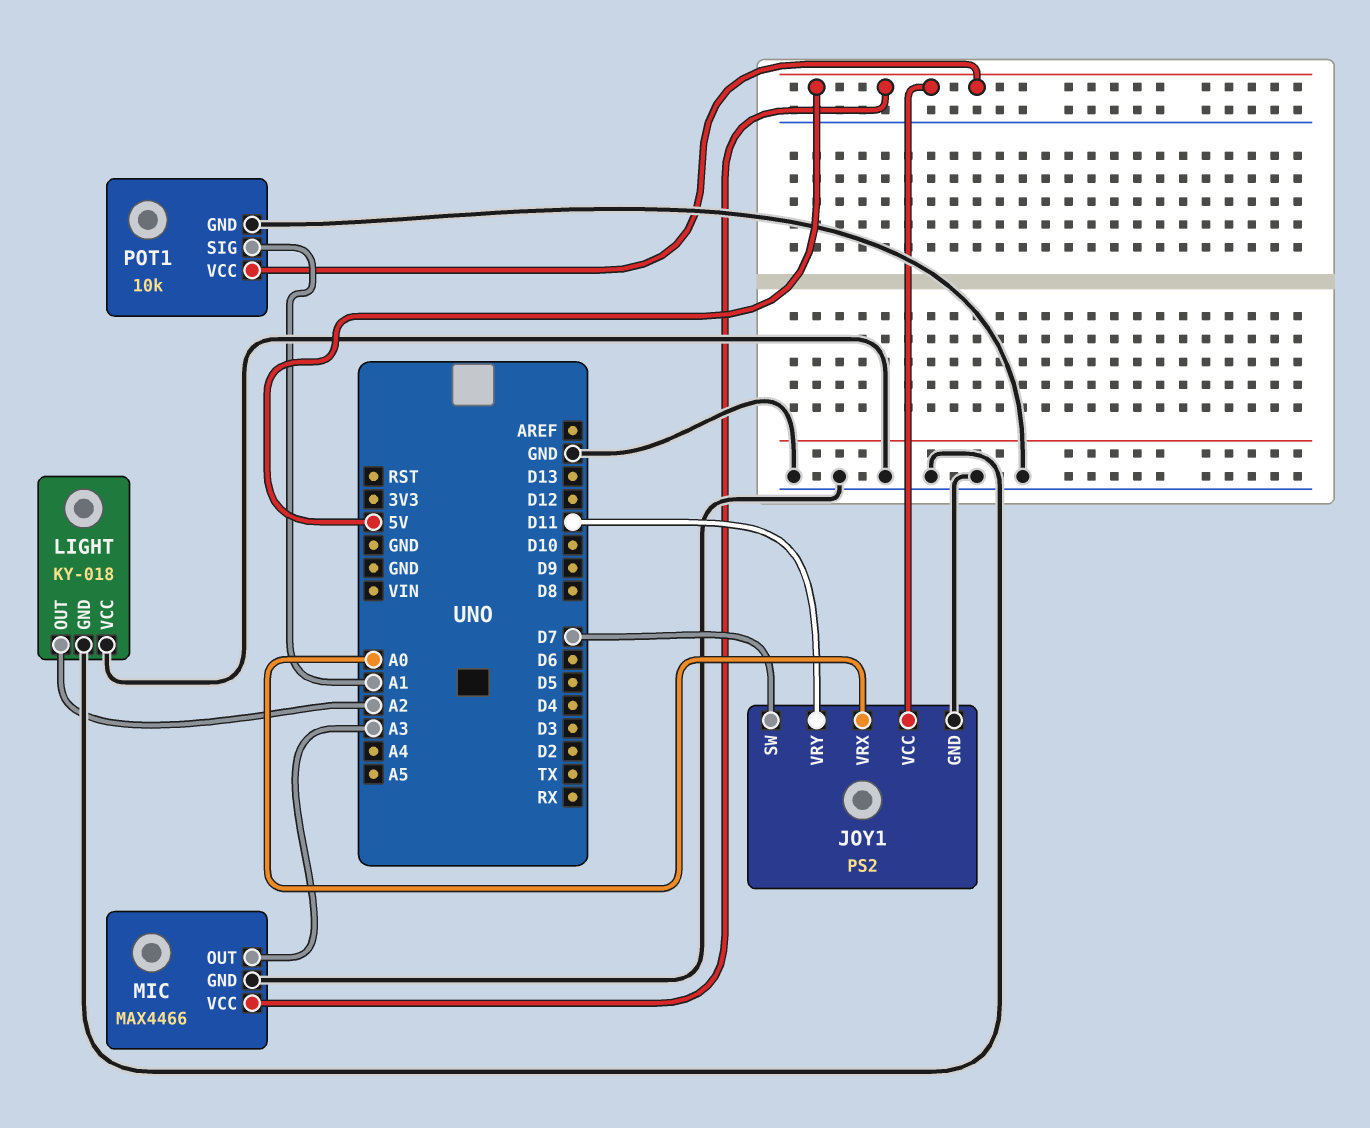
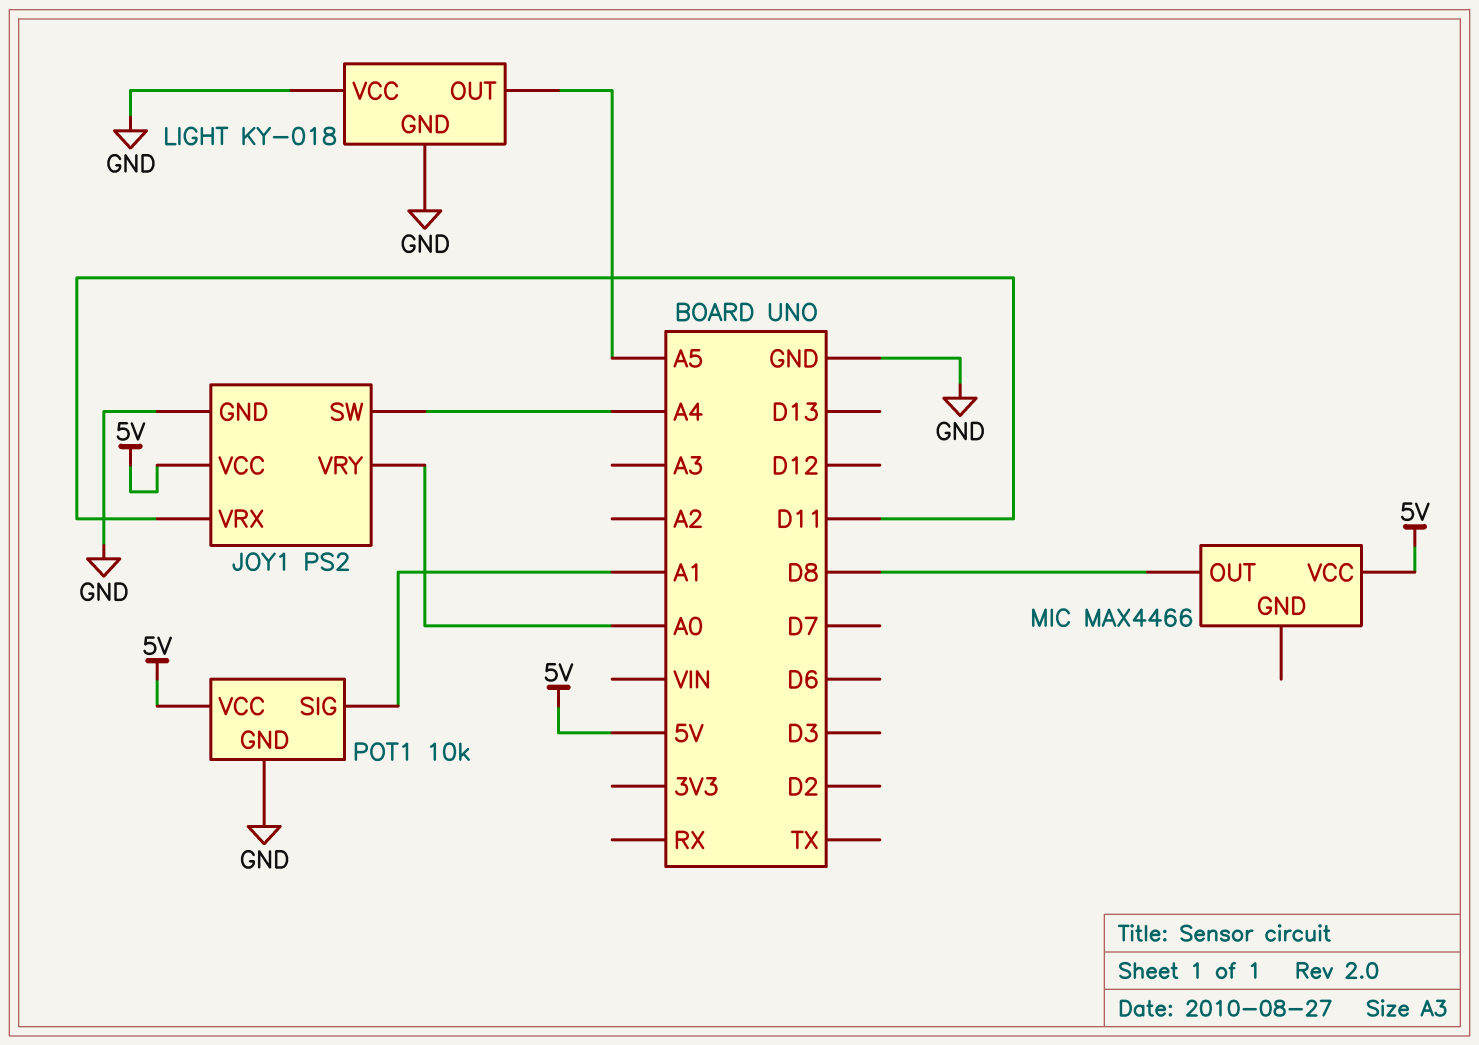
JOY1 pin SW: D7 -> A4
JOY1 pin VRX: A0 -> D11
JOY1 pin VRY: D11 -> A0
LIGHT pin OUT: A2 -> A5
MIC pin GND: GND -> none
MIC pin OUT: A3 -> D8

